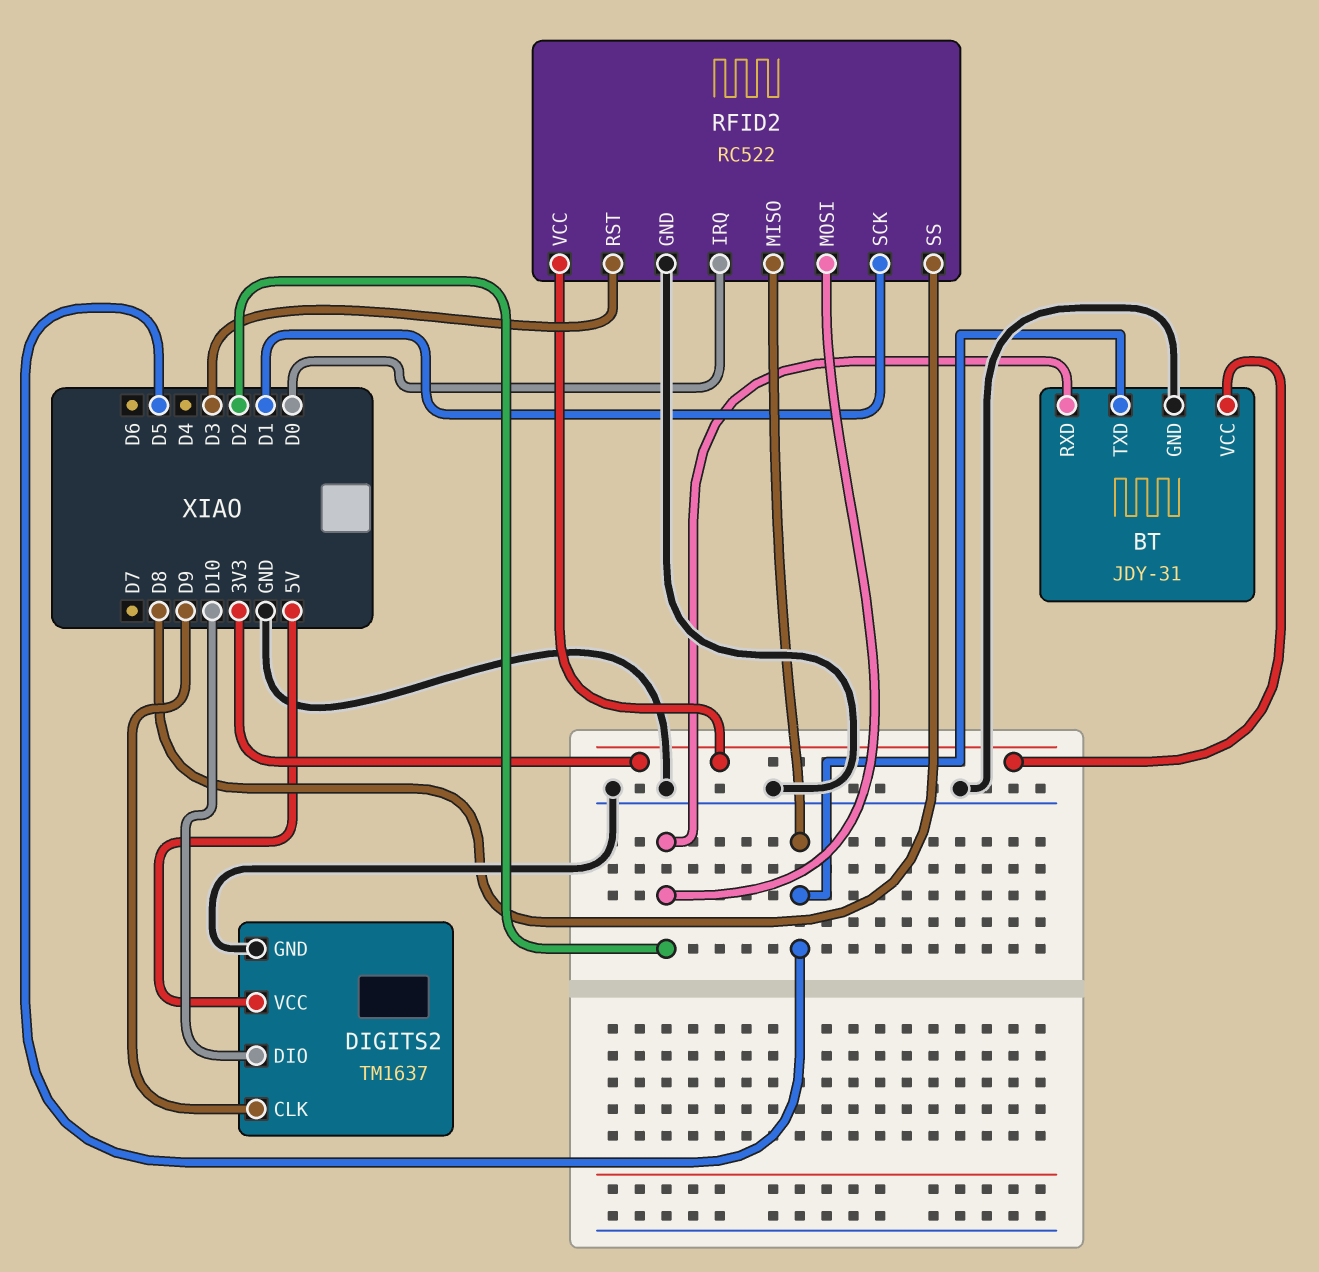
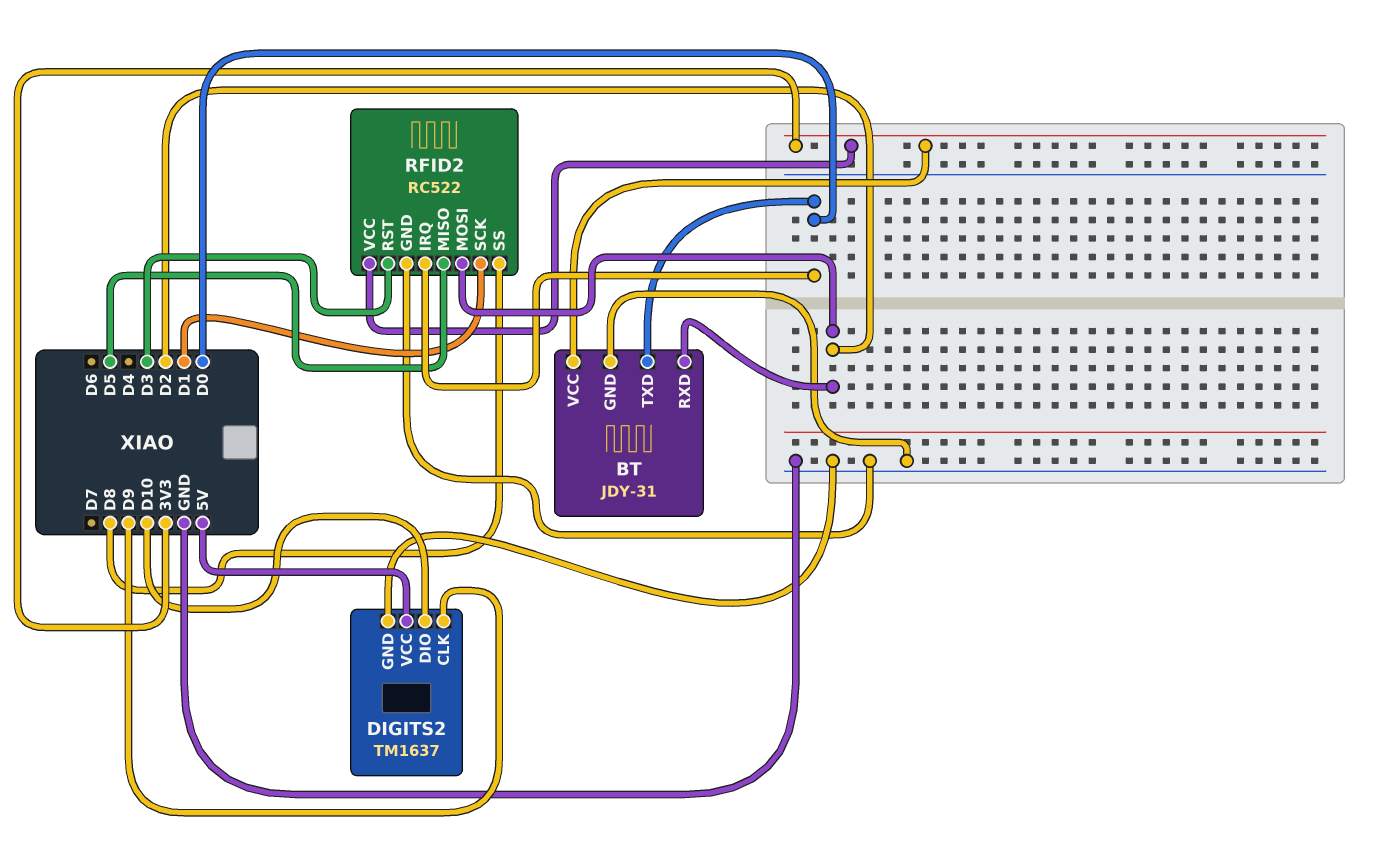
BT pin TXD: D5 -> D0

